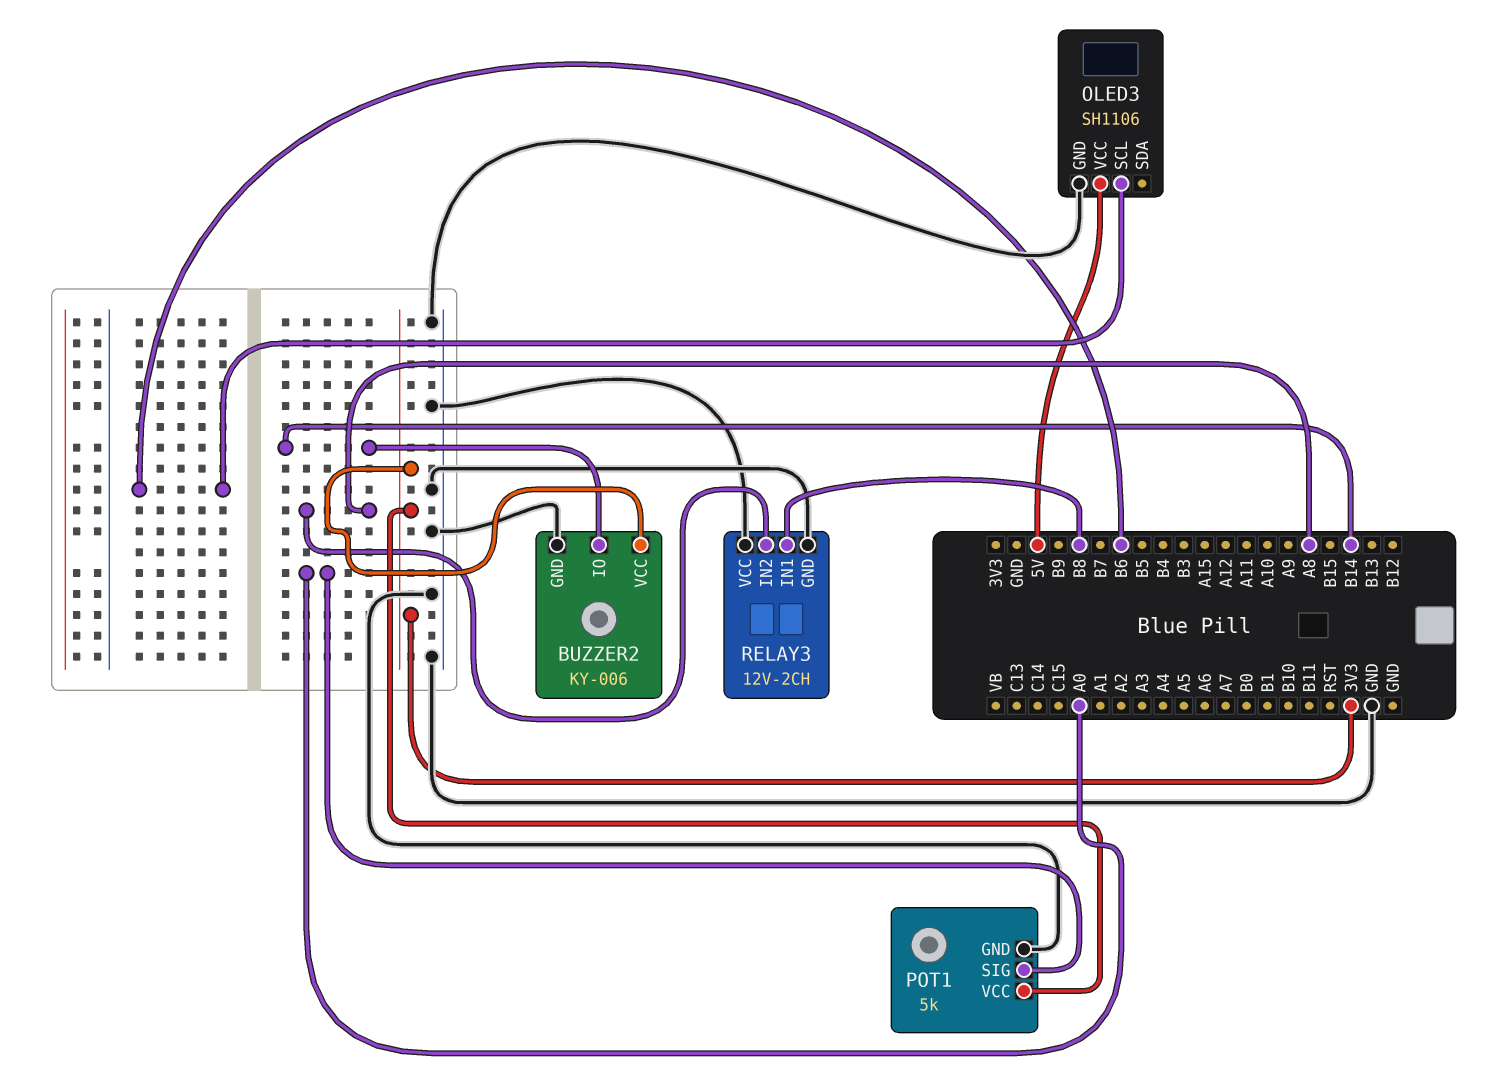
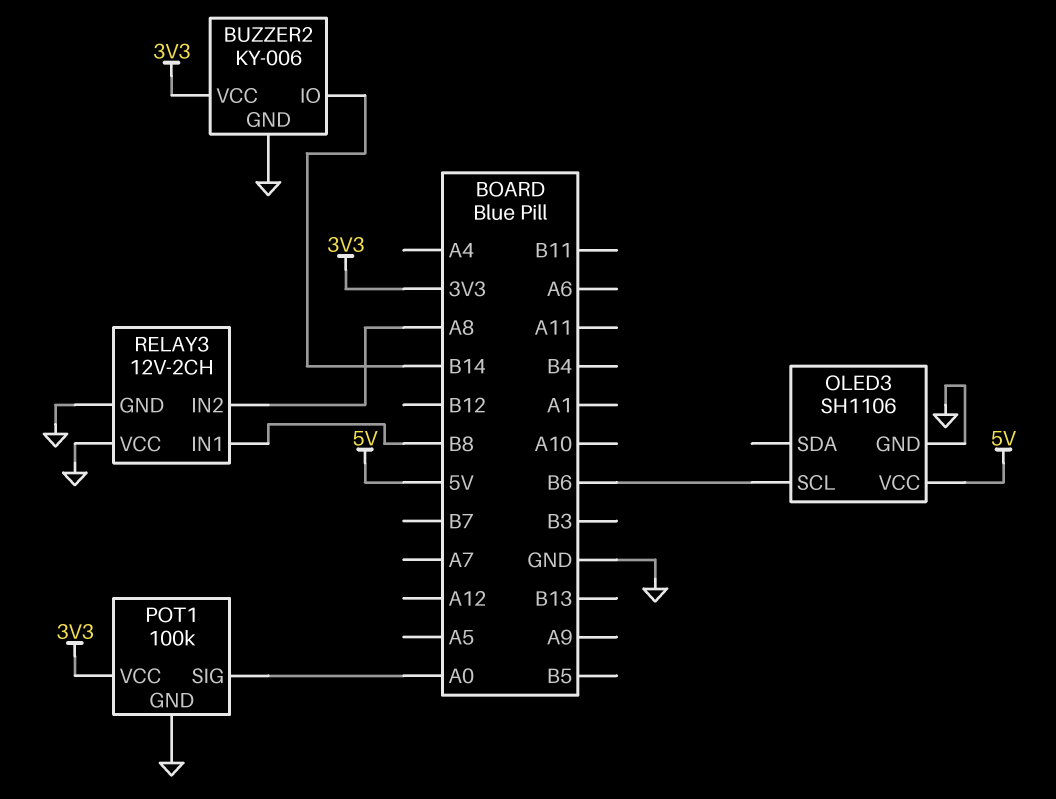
POT1: 5k -> 100k

